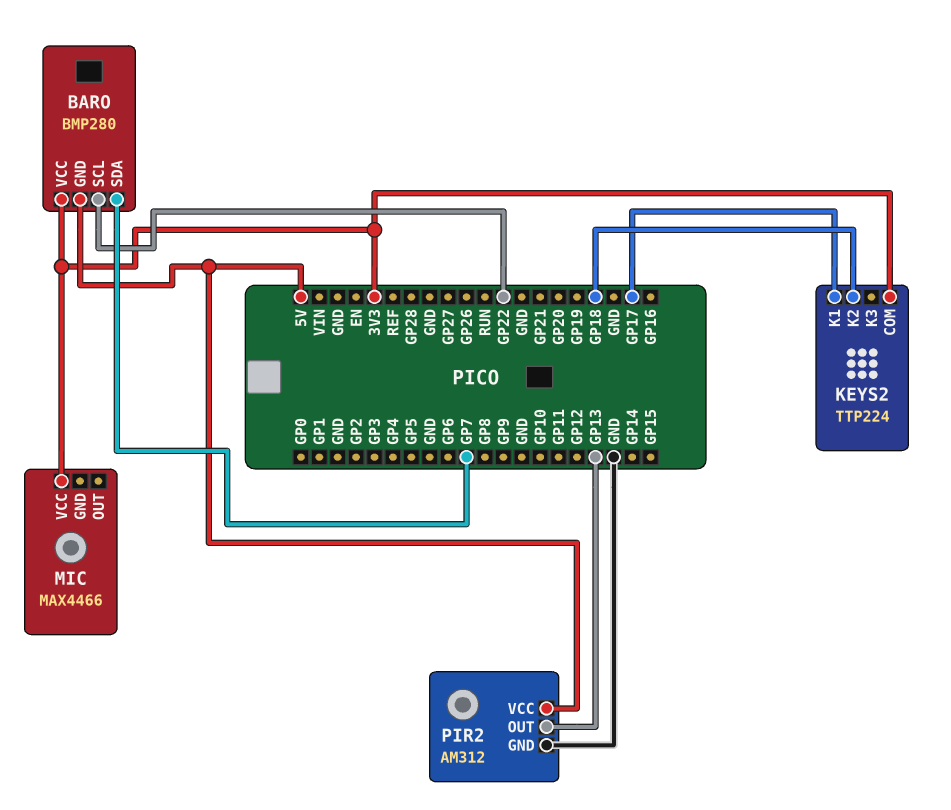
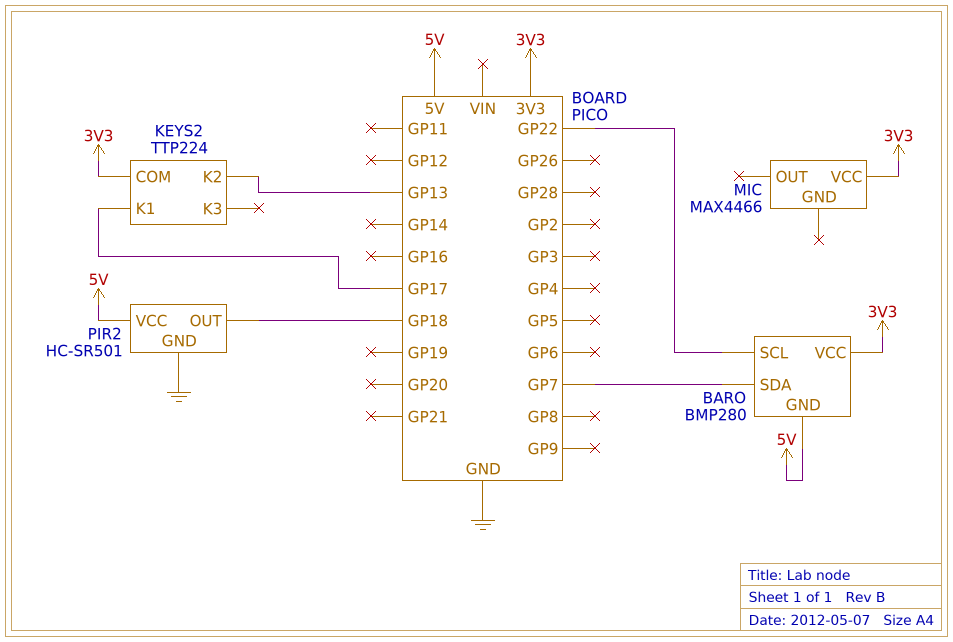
KEYS2 pin K2: GP18 -> GP13
PIR2: AM312 -> HC-SR501
PIR2 pin OUT: GP13 -> GP18

